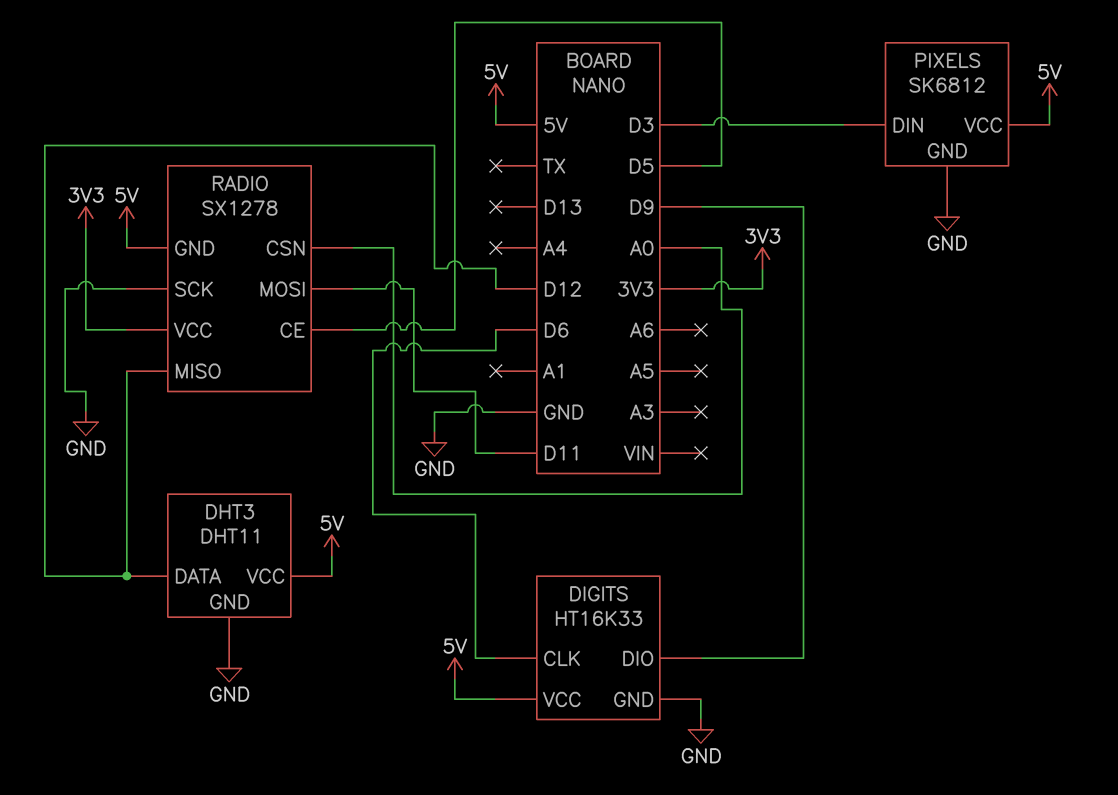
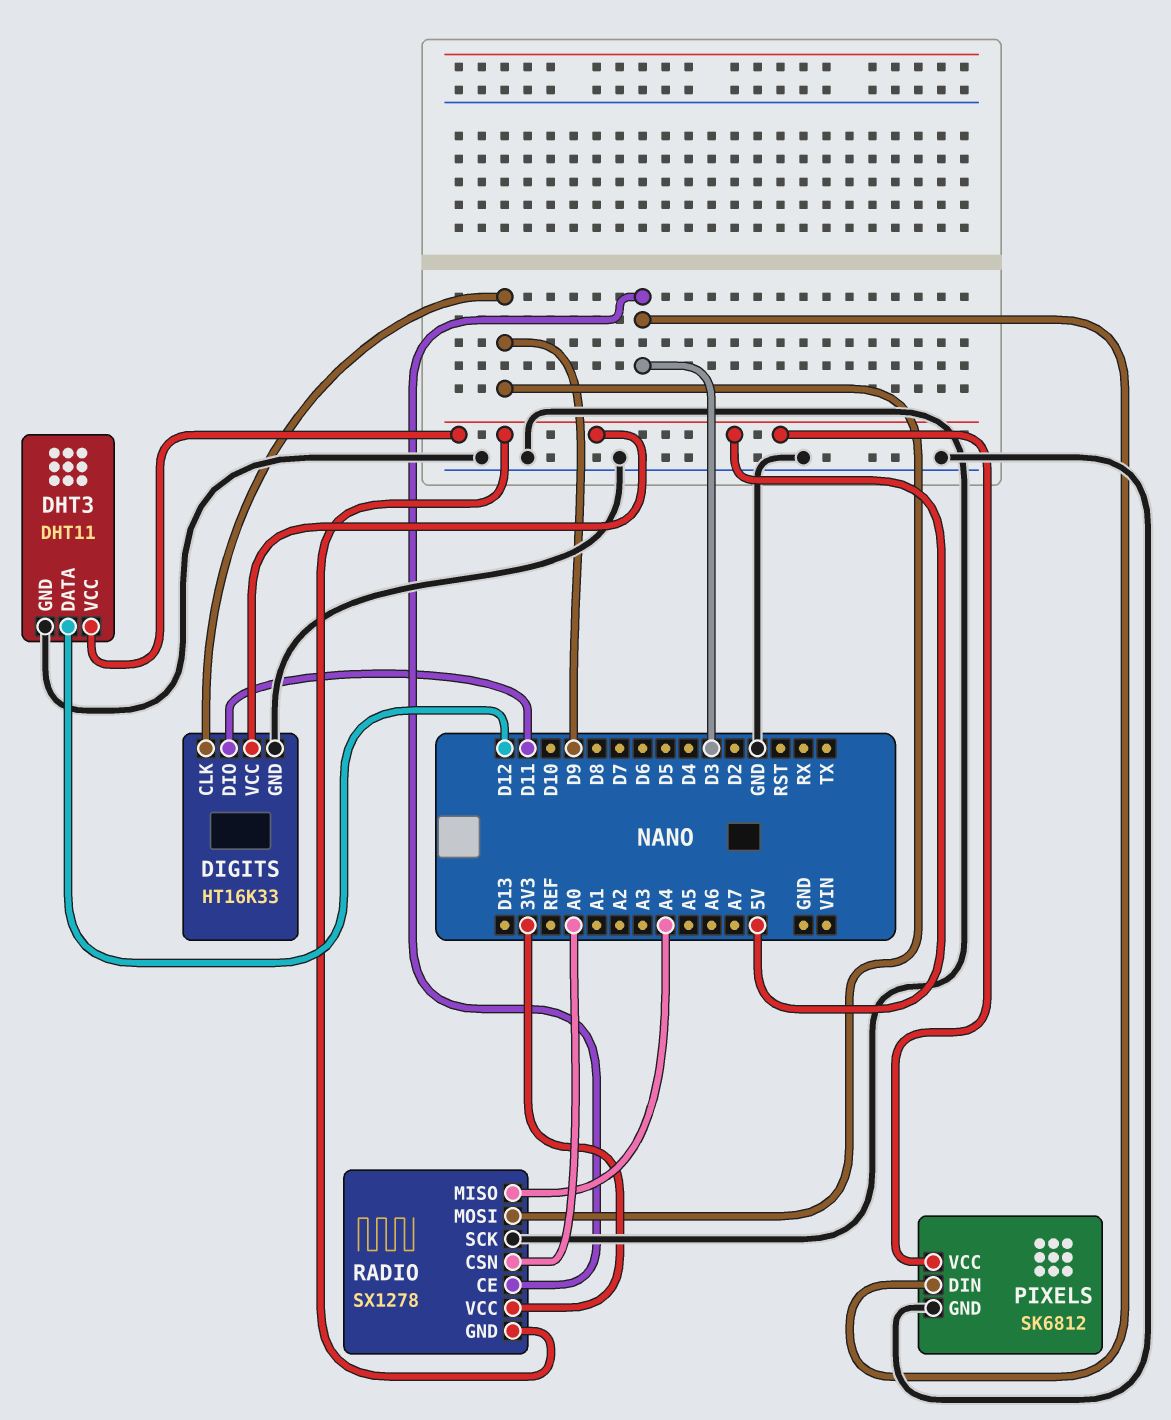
DIGITS pin CLK: D6 -> D9
DIGITS pin DIO: D9 -> D11
RADIO pin CE: D5 -> D3
RADIO pin MISO: D12 -> A4
RADIO pin MOSI: D11 -> D9

